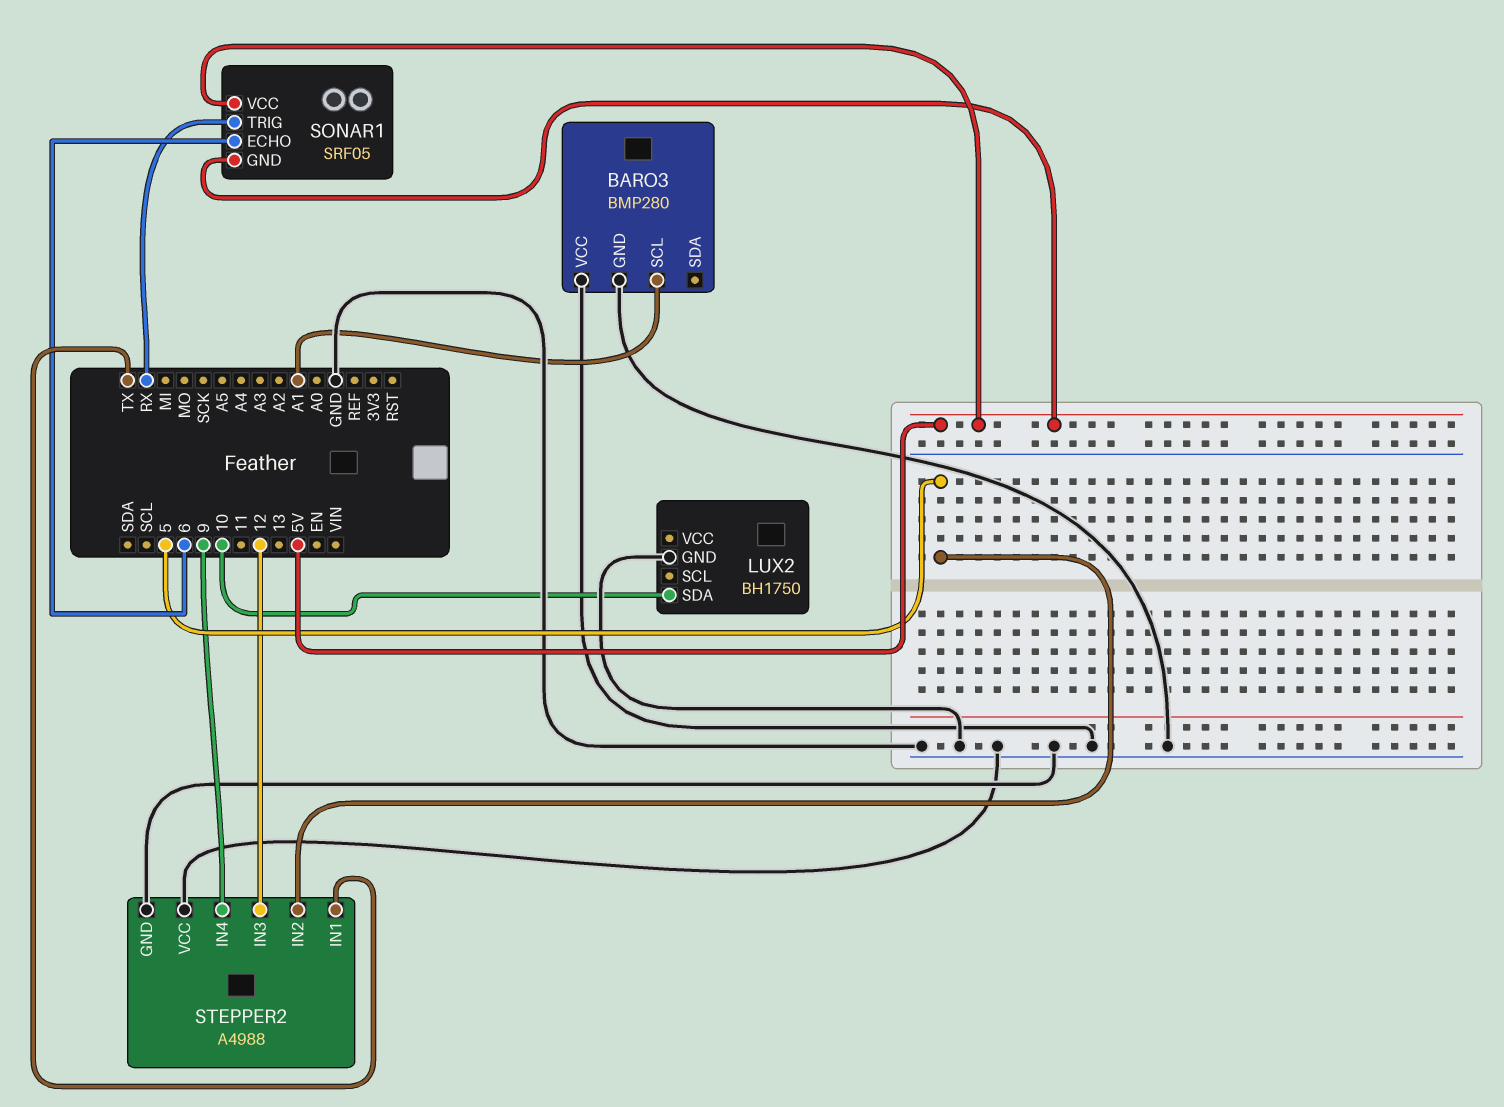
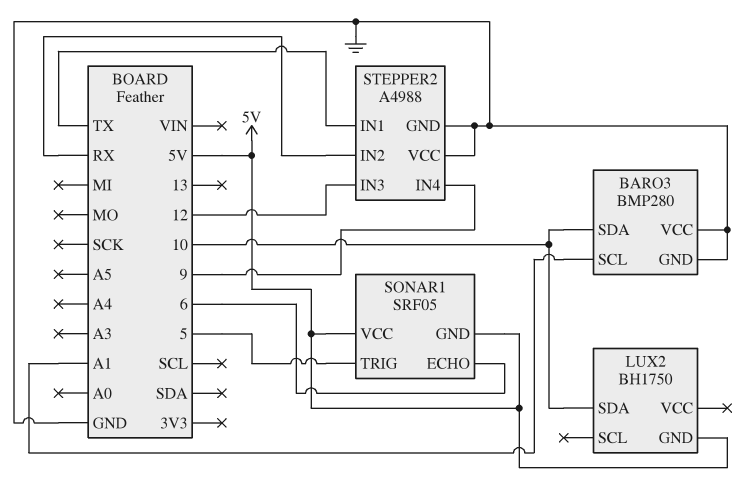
BARO3 pin SDA: none -> 10
LUX2 pin GND: GND -> 5V
SONAR1 pin TRIG: RX -> 5
STEPPER2 pin IN2: 5 -> RX

